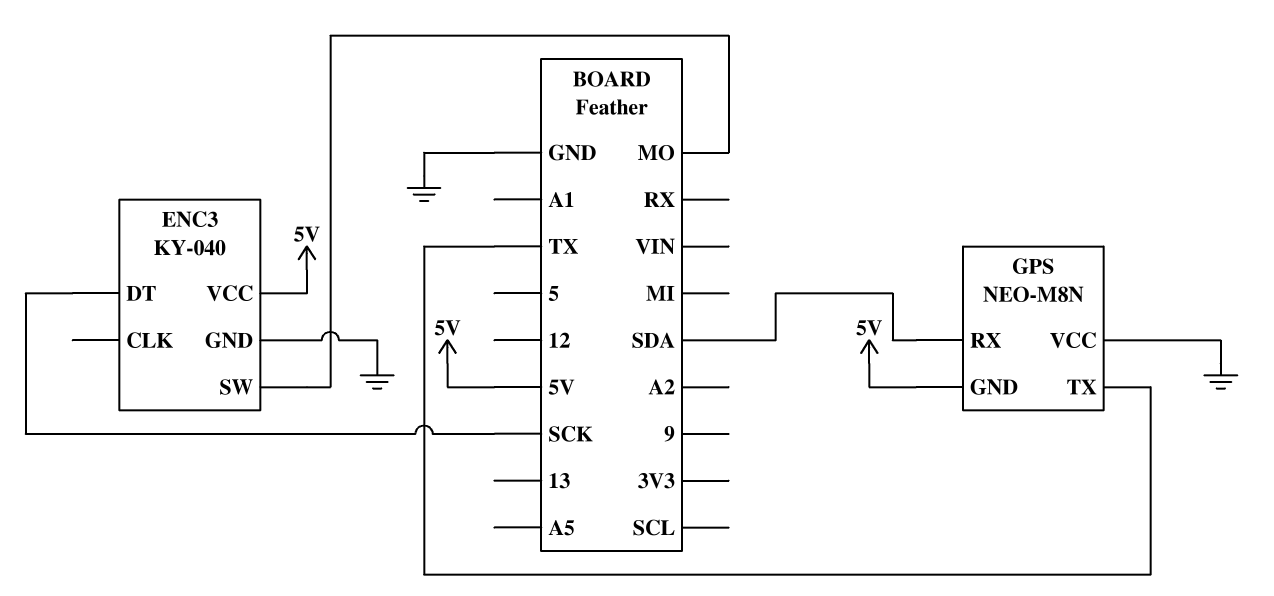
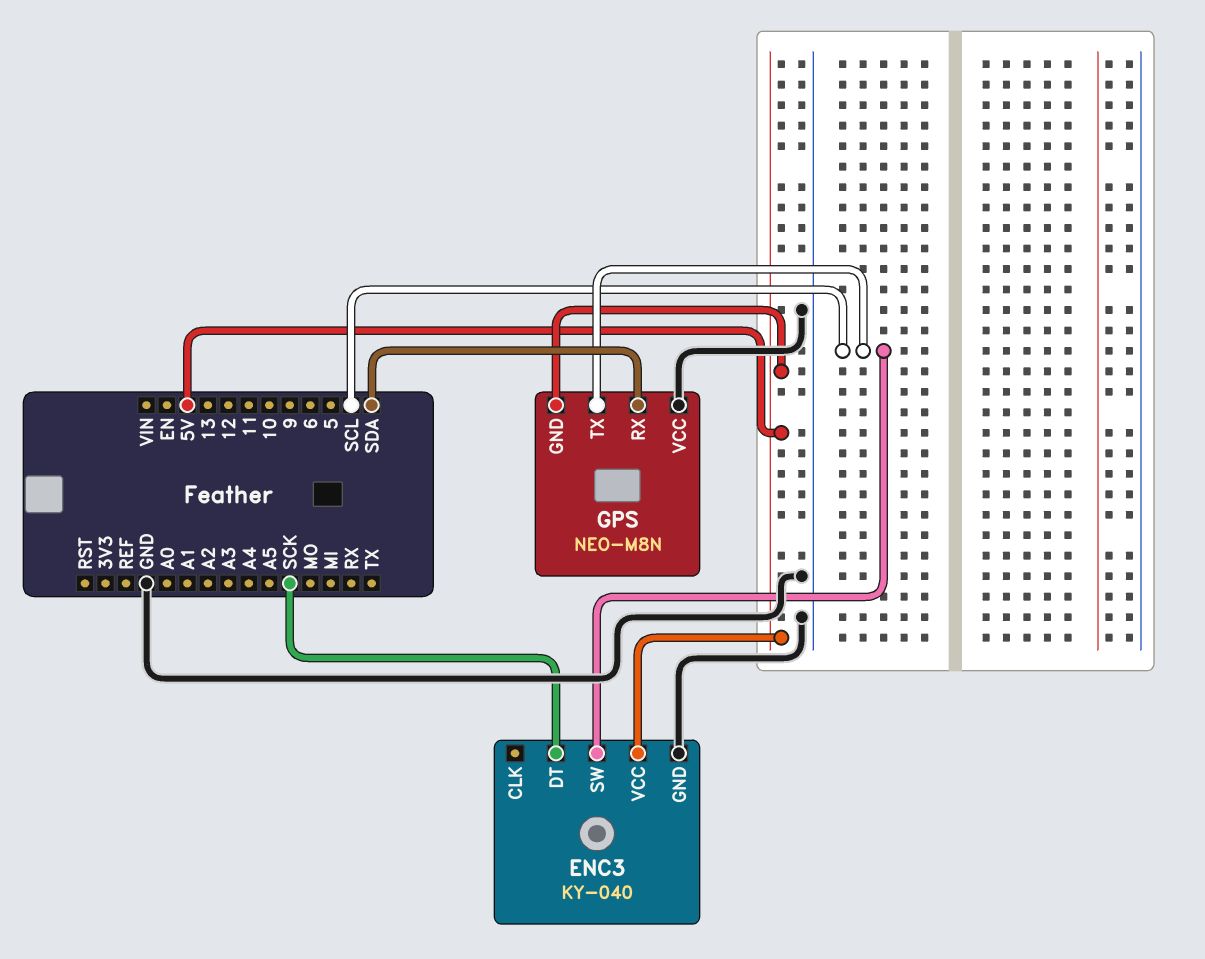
ENC3 pin SW: MO -> SCL
GPS pin TX: TX -> SCL

